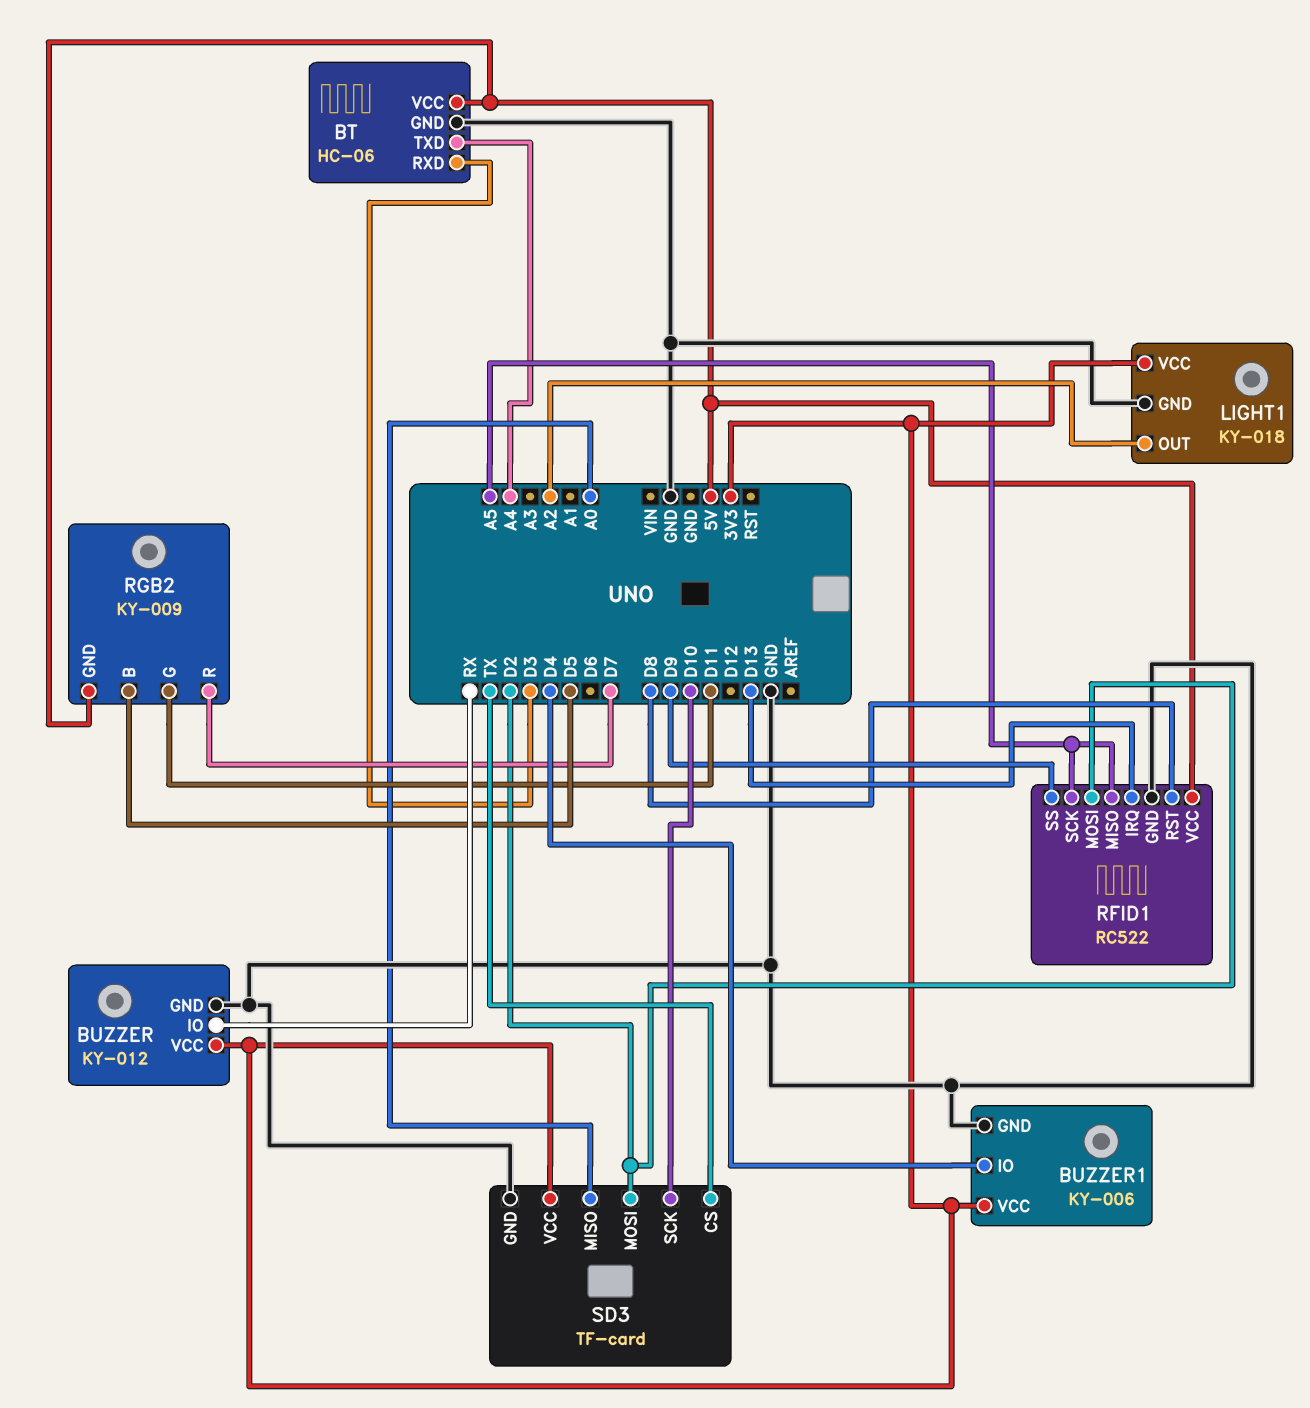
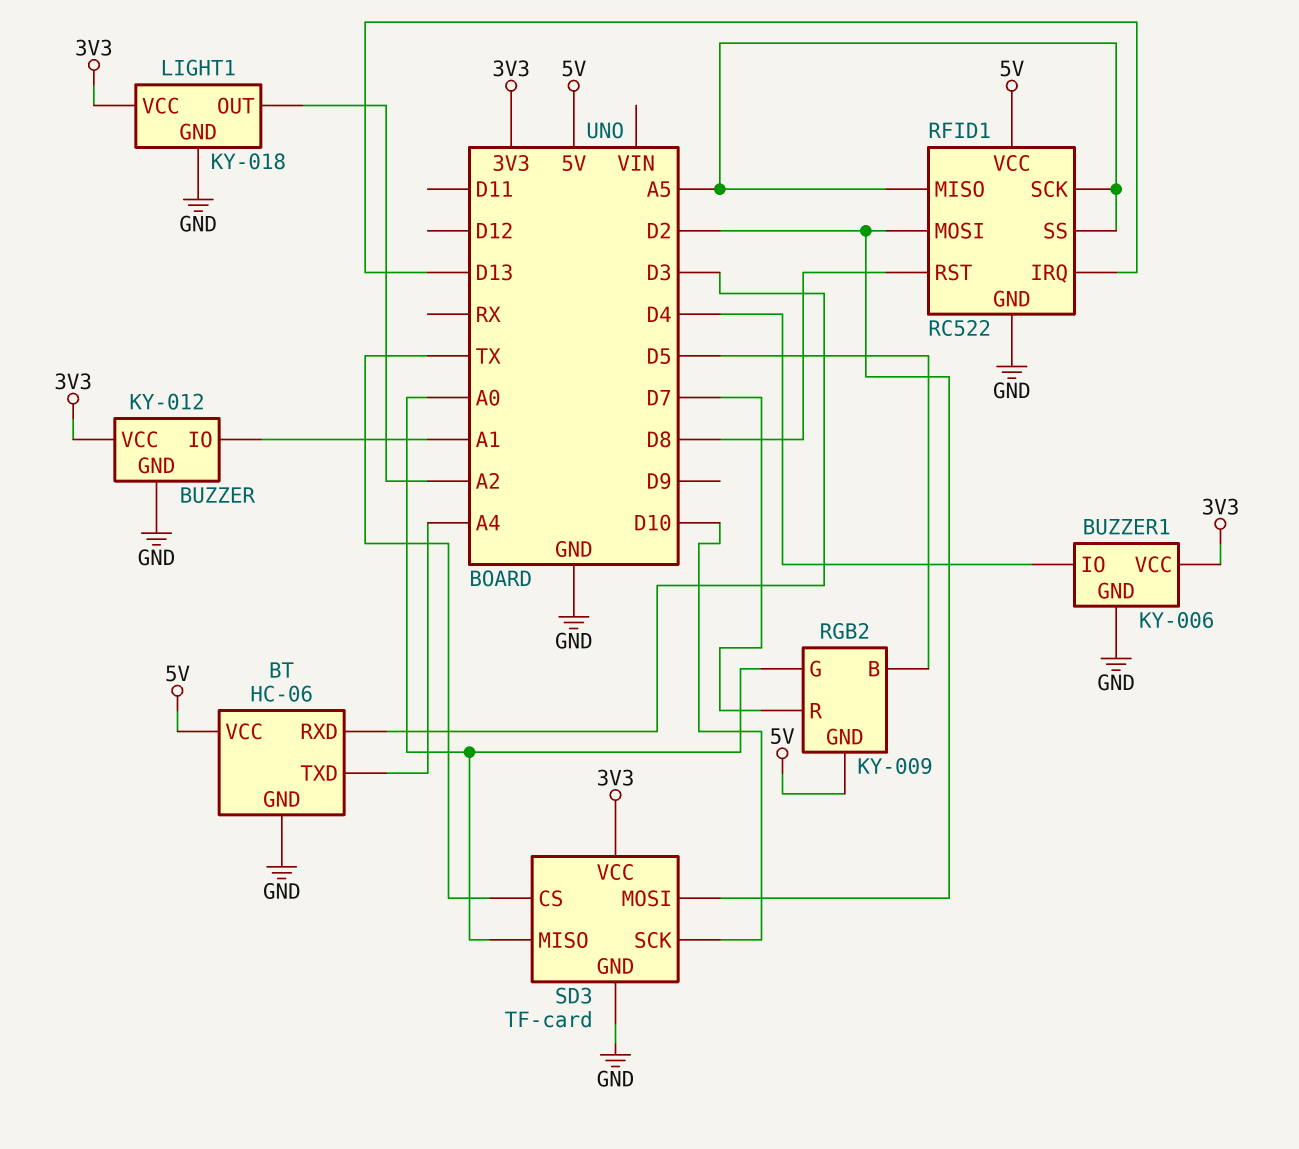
BUZZER pin IO: RX -> A1
RFID1 pin SS: D9 -> A5
RGB2 pin G: D11 -> A0

